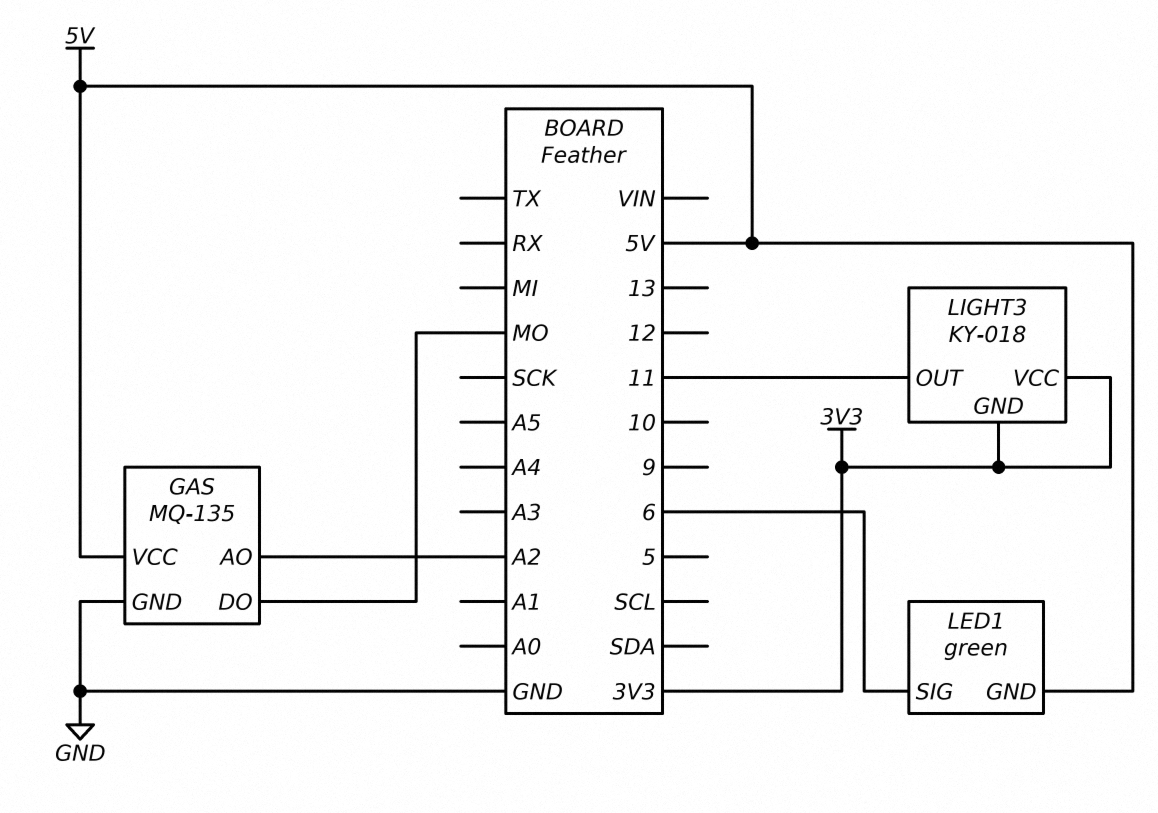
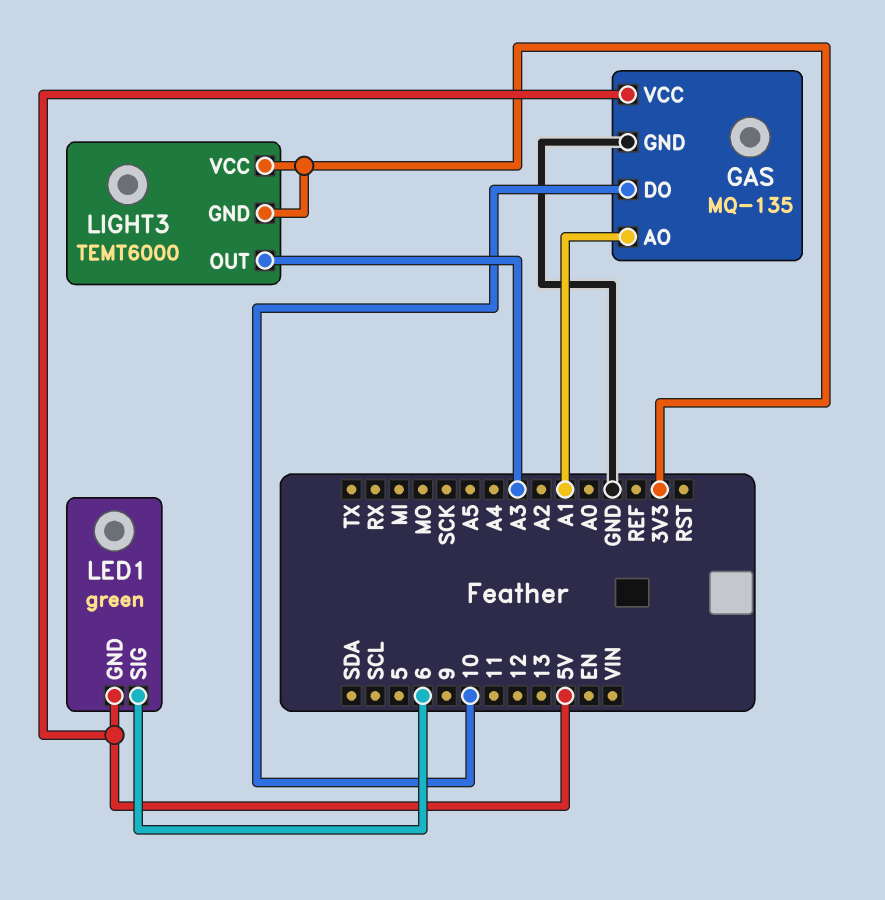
GAS pin AO: A2 -> A1
GAS pin DO: MO -> 10
LIGHT3: KY-018 -> TEMT6000
LIGHT3 pin OUT: 11 -> A3

